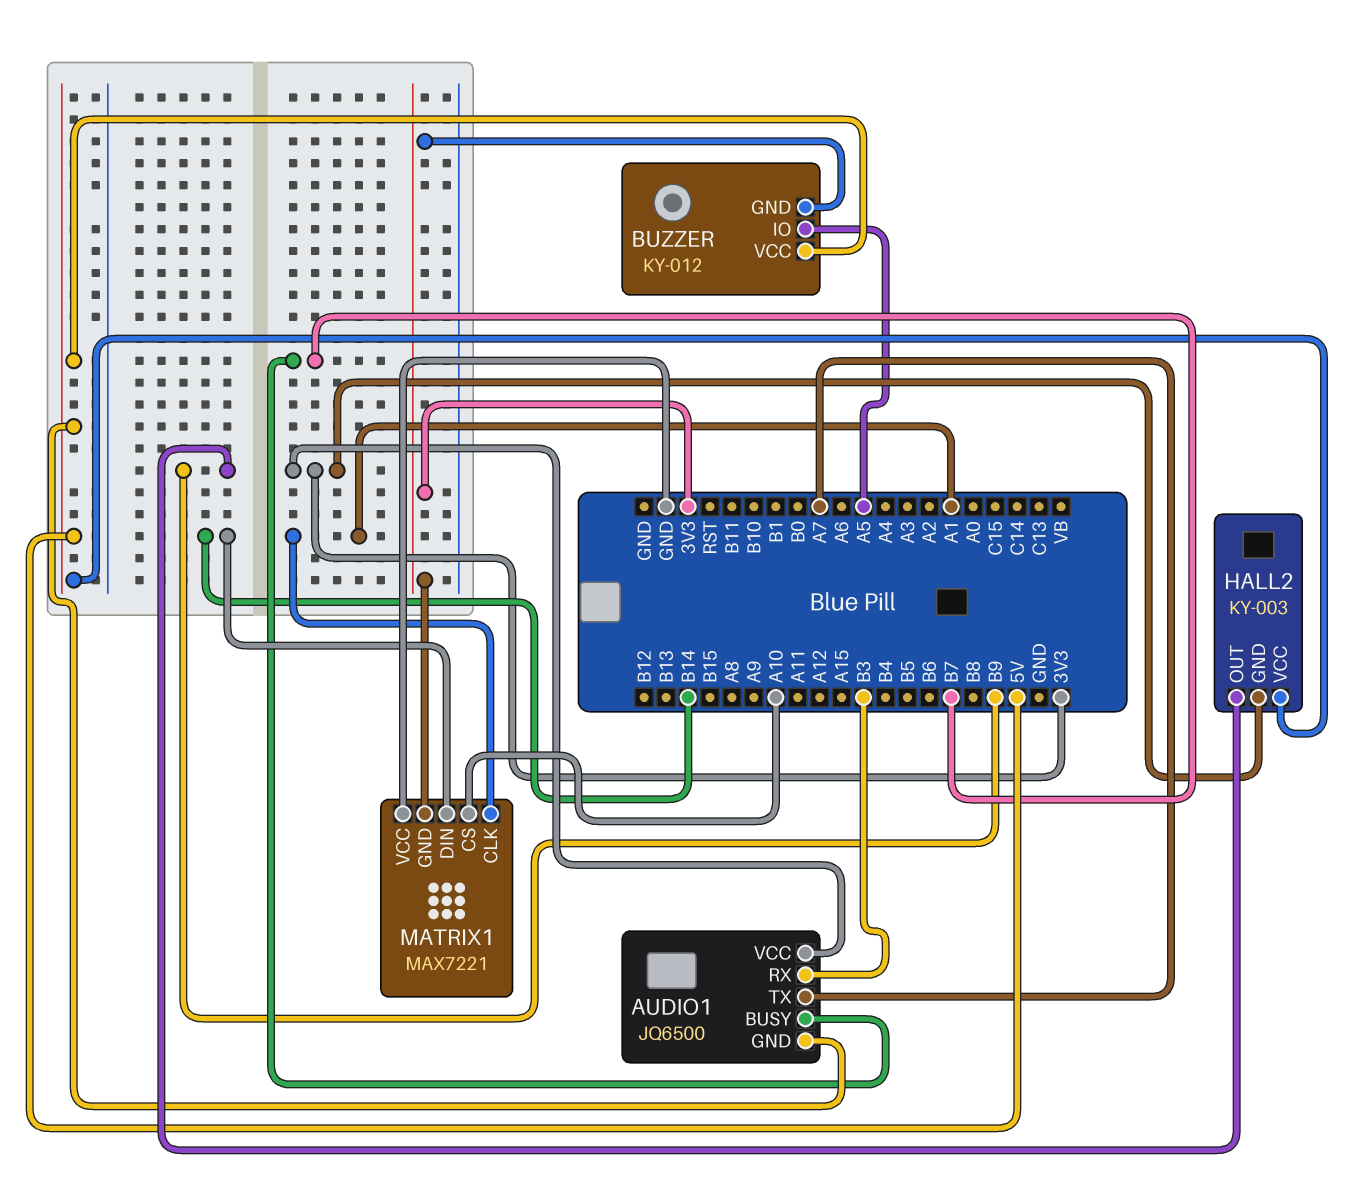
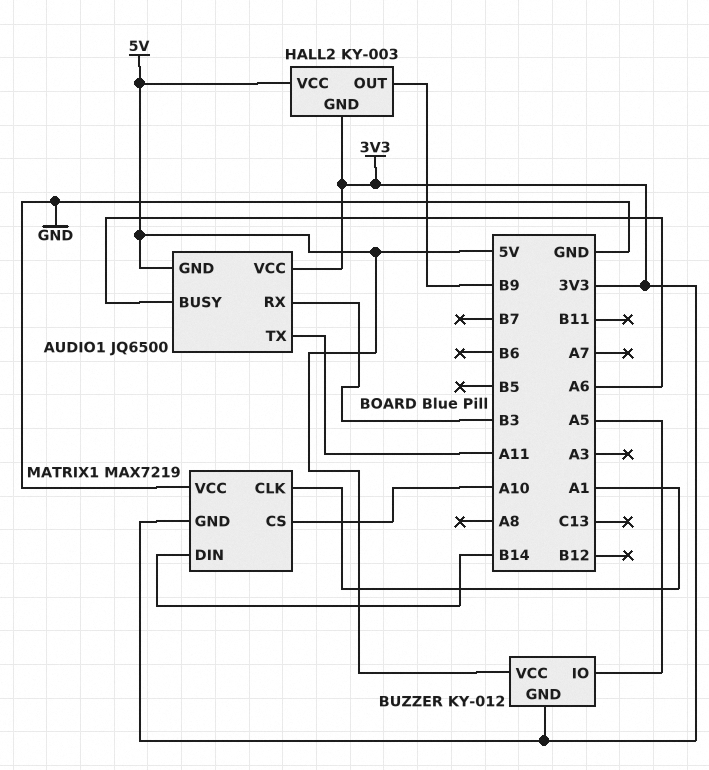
AUDIO1 pin BUSY: B7 -> A6
AUDIO1 pin TX: A7 -> A11
MATRIX1: MAX7221 -> MAX7219

